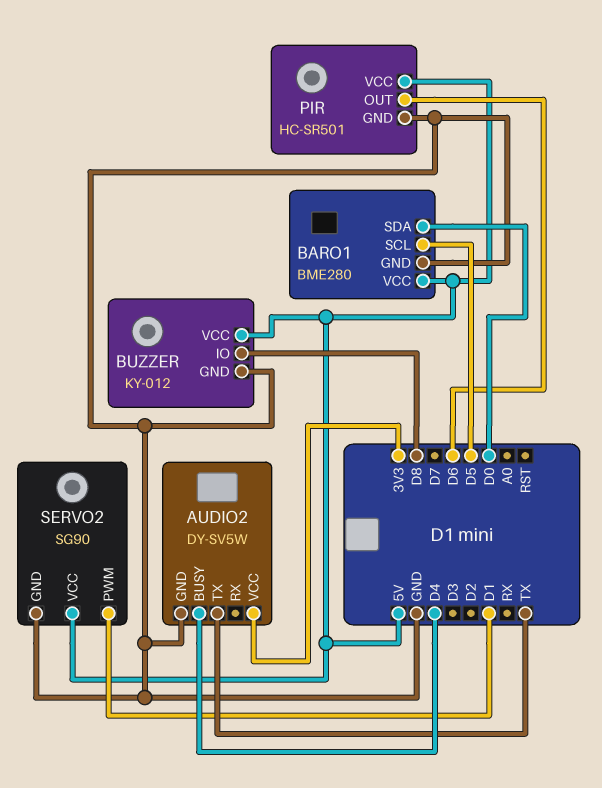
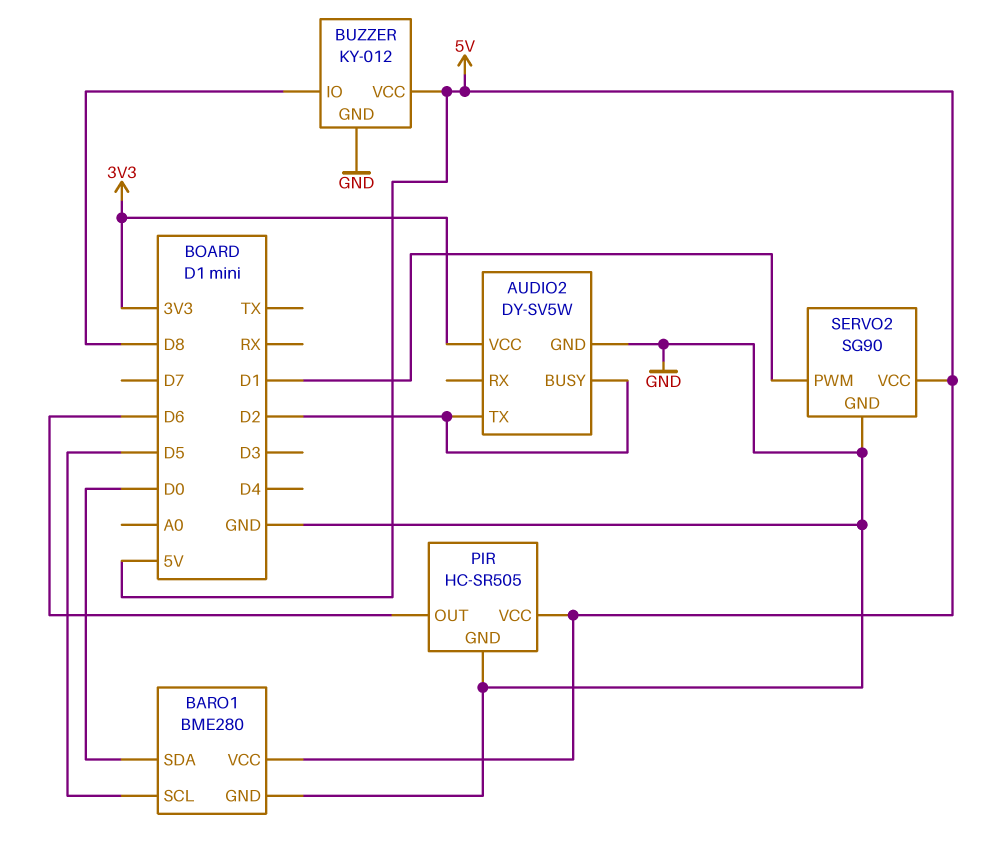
AUDIO2 pin BUSY: D4 -> D2
AUDIO2 pin TX: TX -> D2
PIR: HC-SR501 -> HC-SR505

